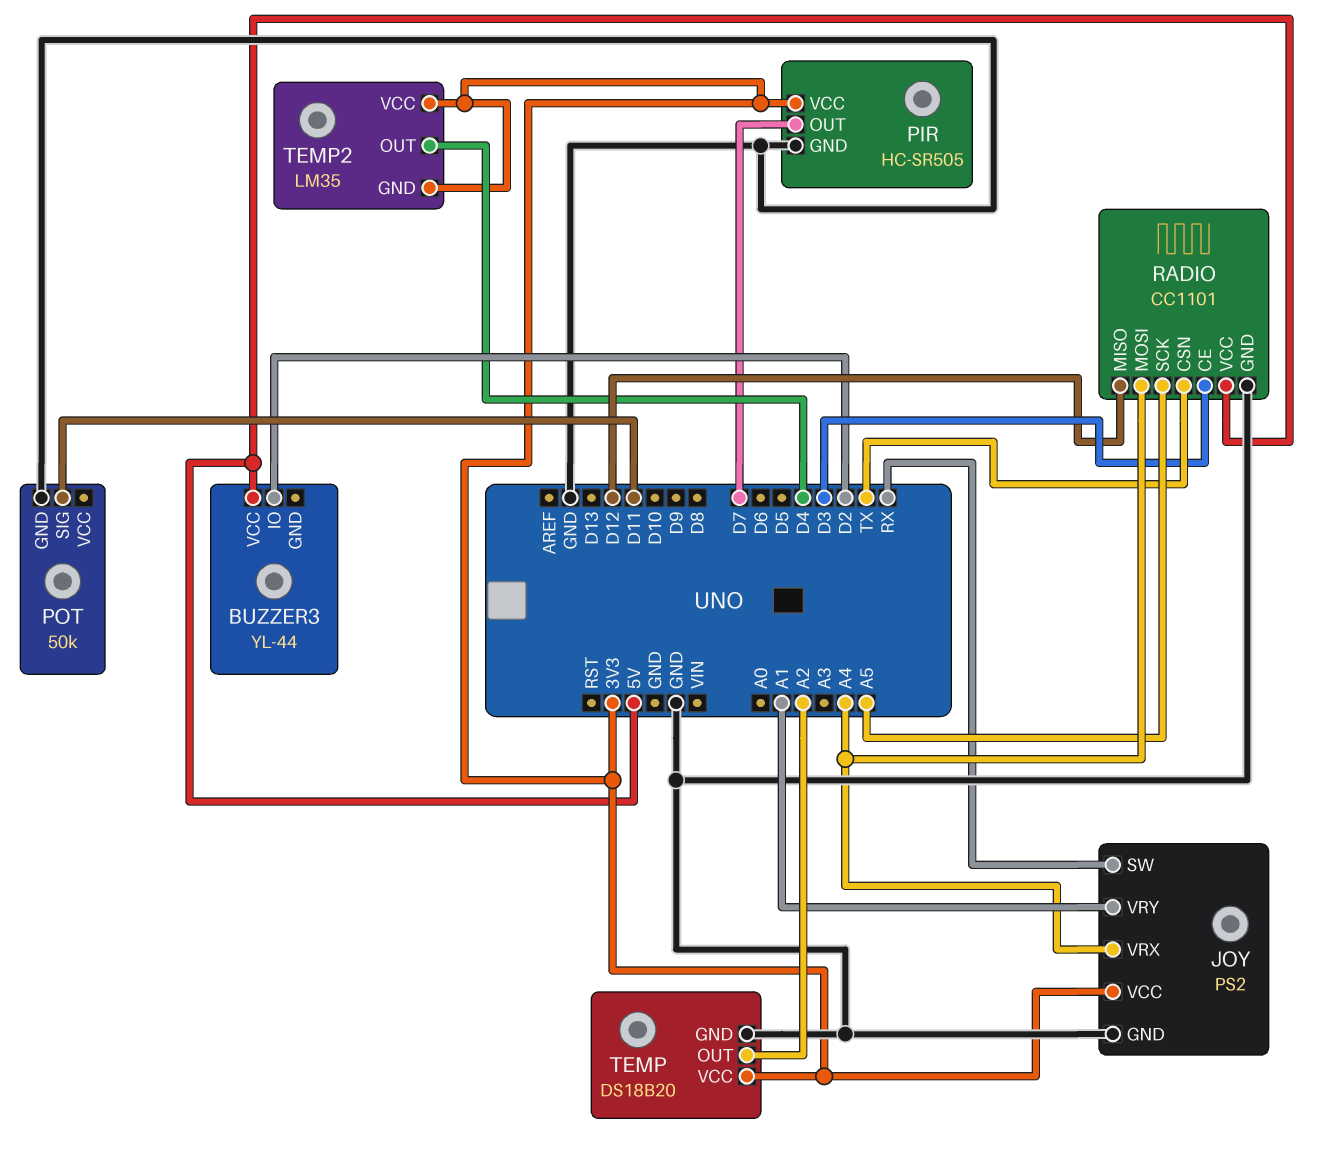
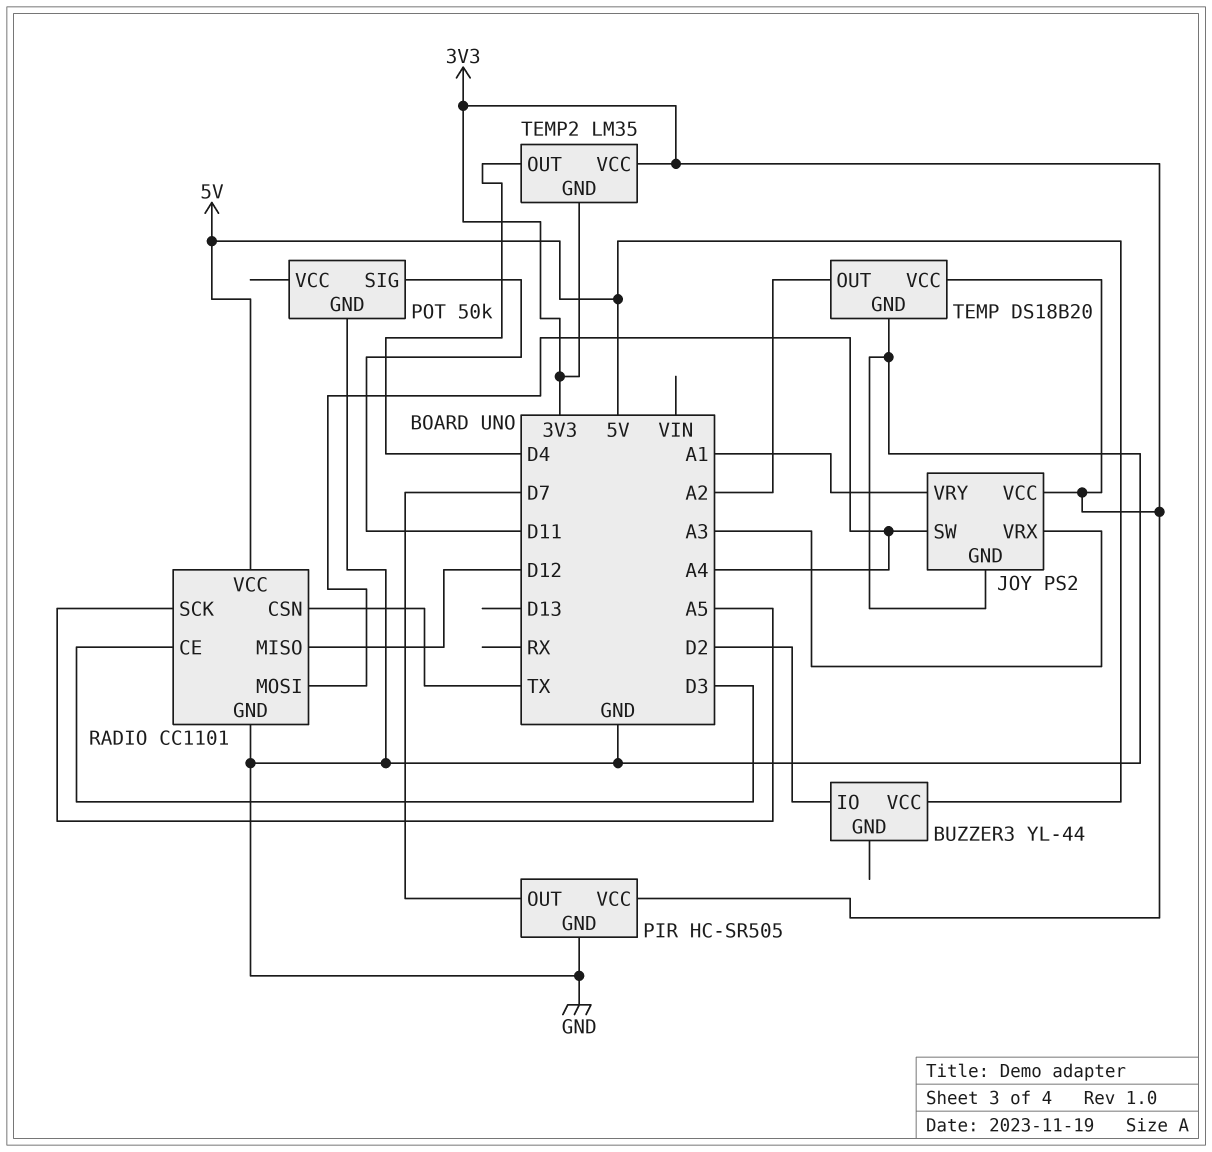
JOY pin SW: RX -> A4
JOY pin VRX: A4 -> A3

